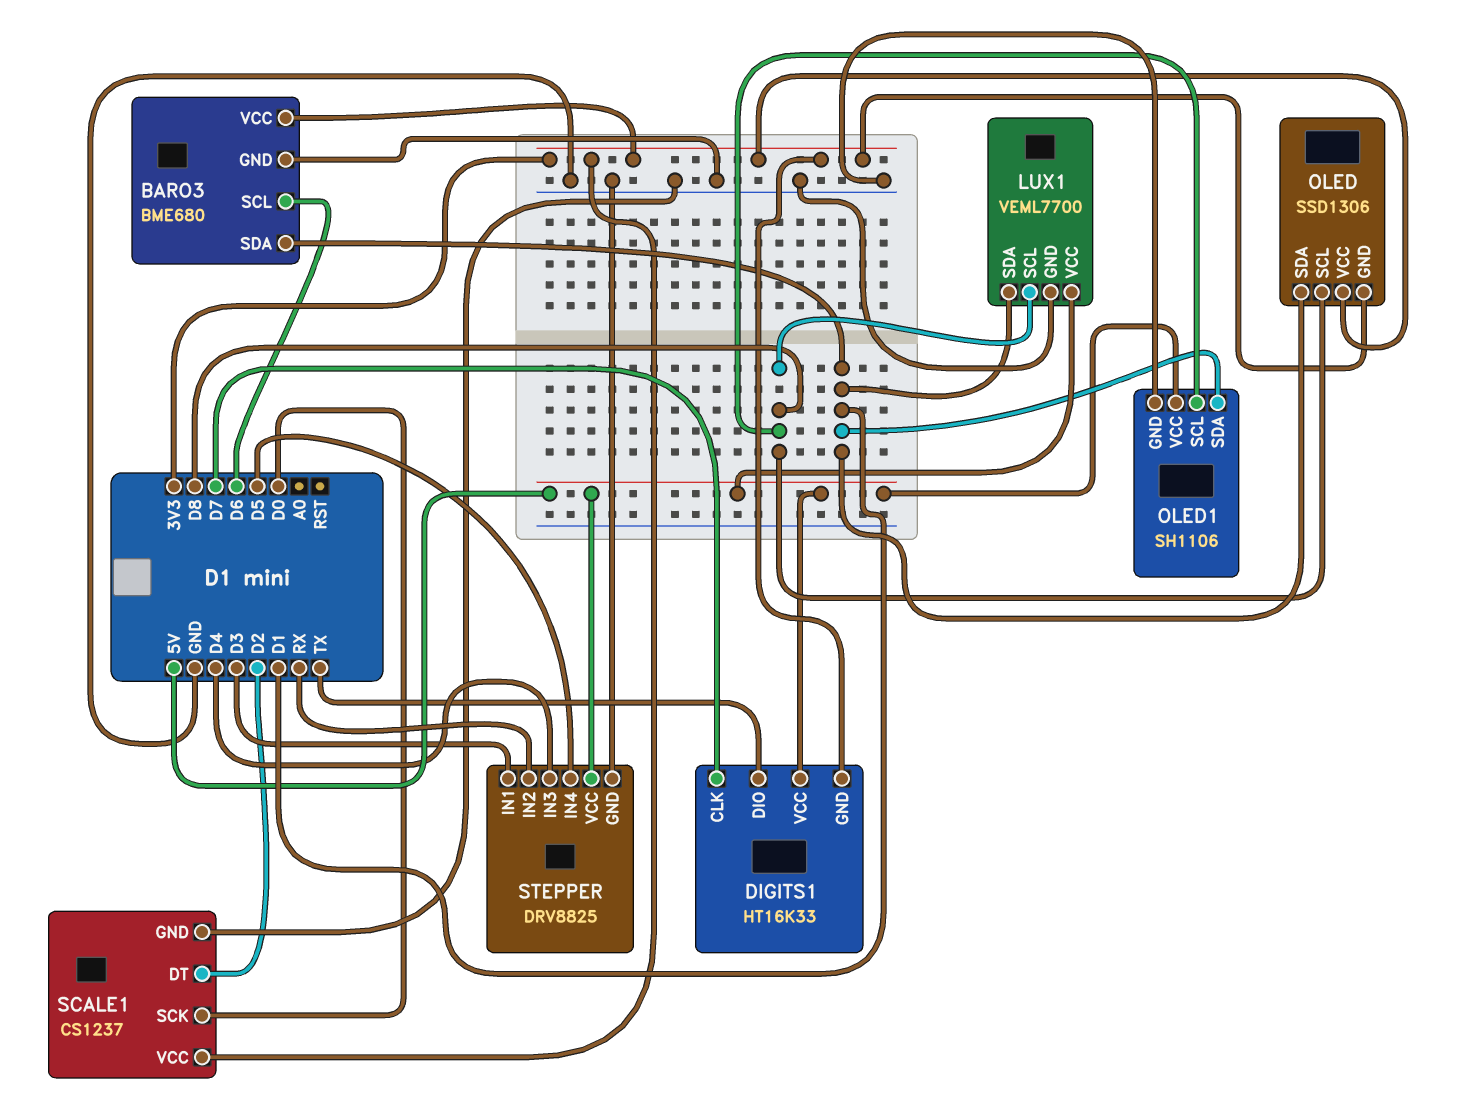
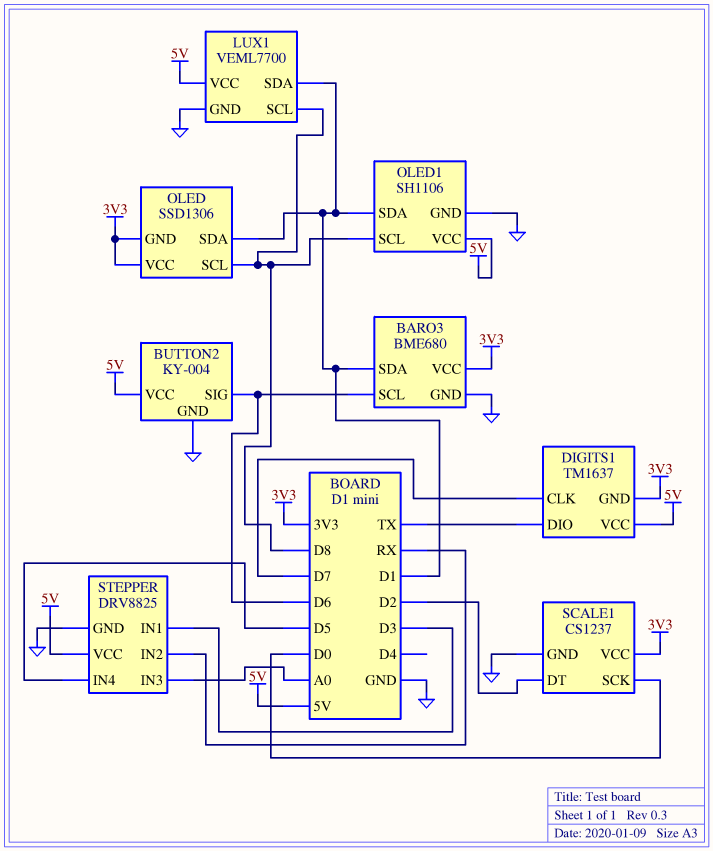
BUTTON2: none -> KY-004
BUTTON2 pin GND: none -> GND
BUTTON2 pin SIG: none -> D6
BUTTON2 pin VCC: none -> 5V
DIGITS1: HT16K33 -> TM1637
STEPPER pin IN3: D4 -> A0

